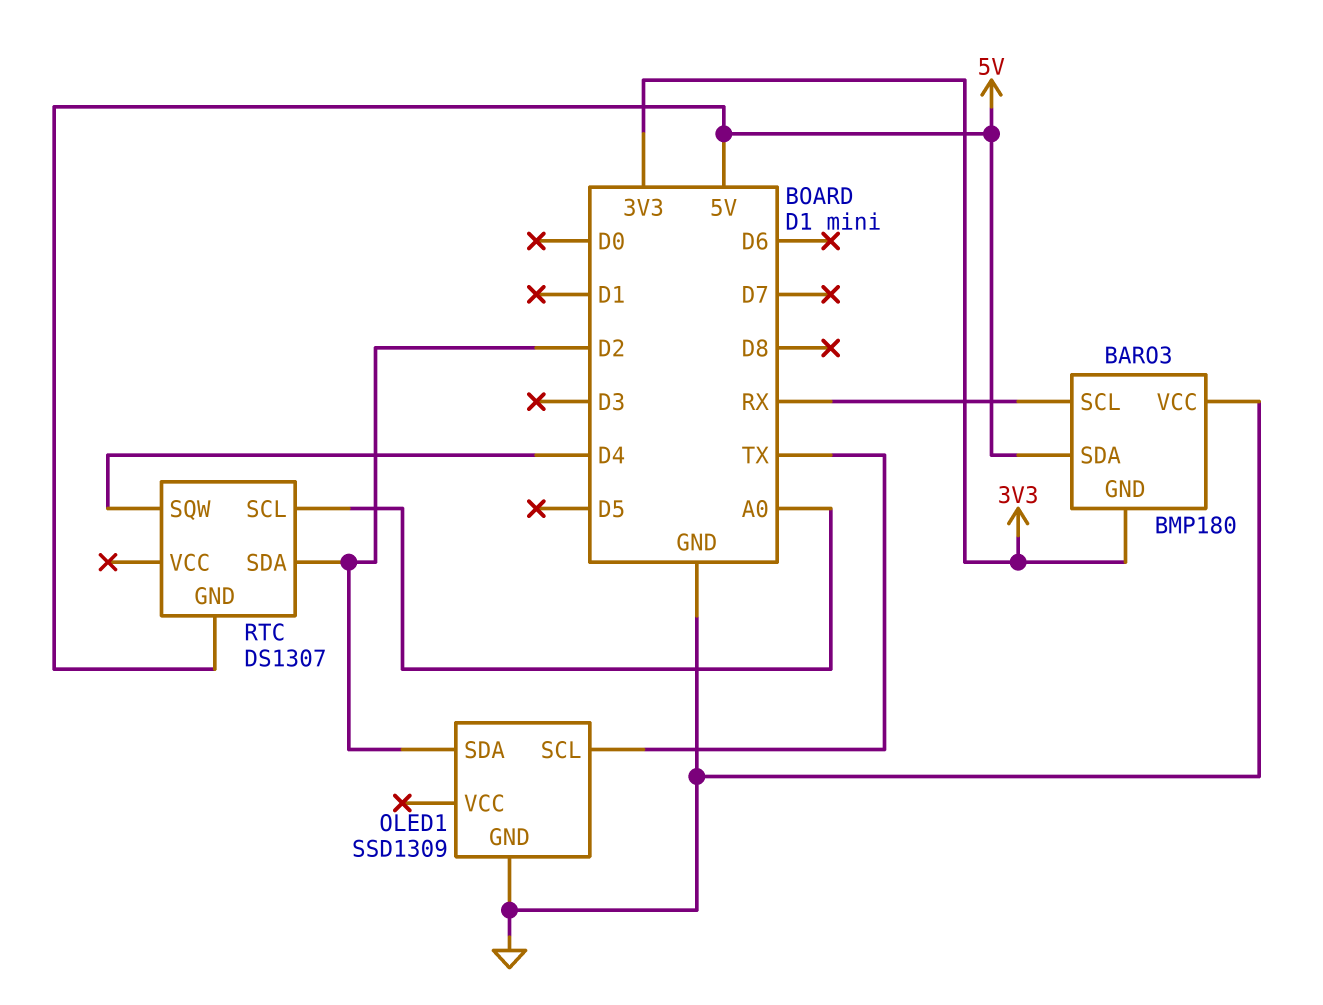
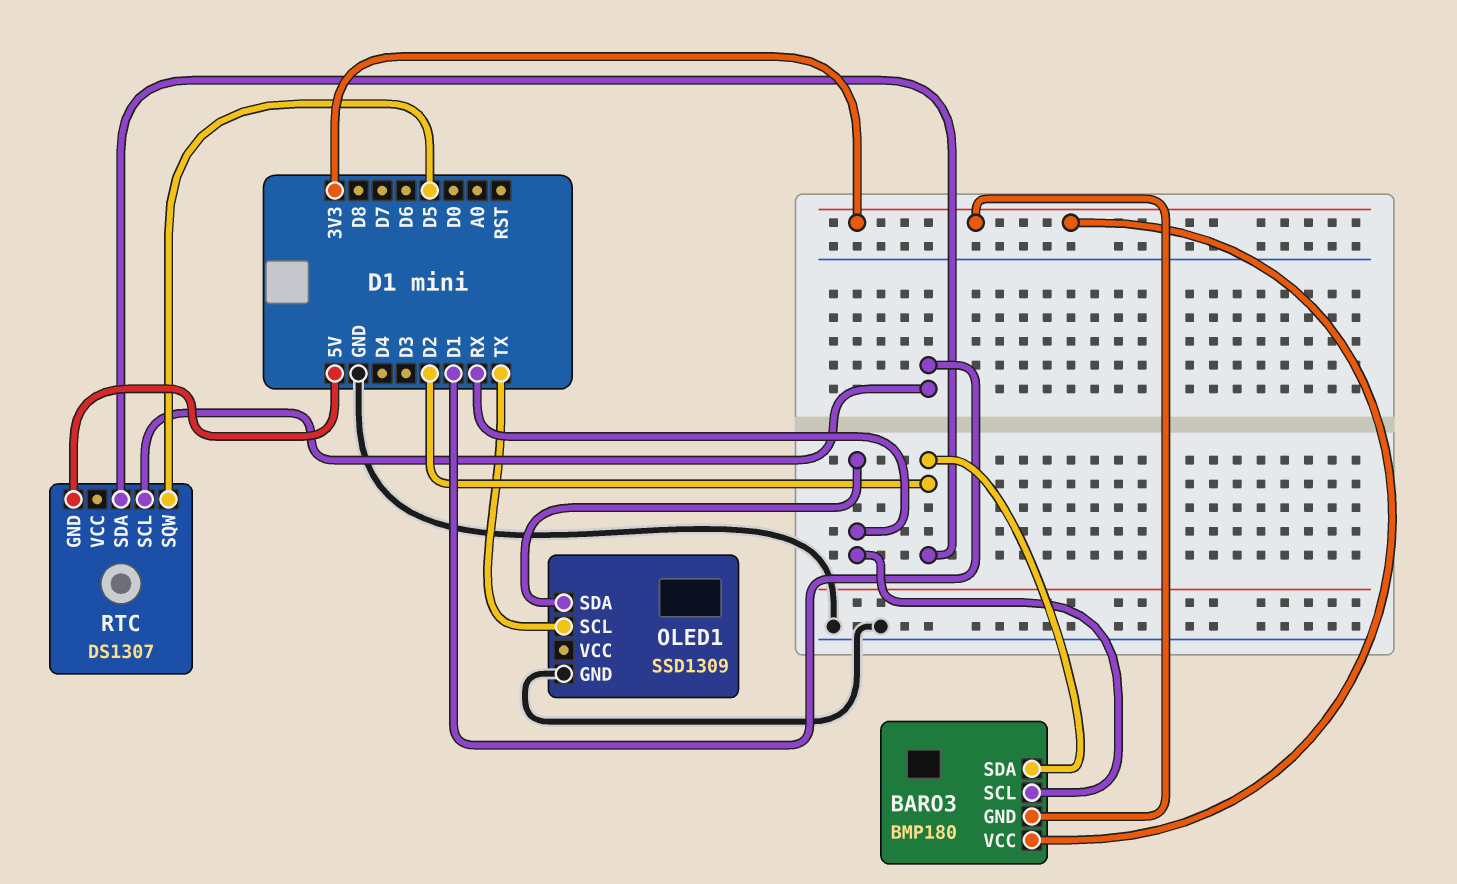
BARO3 pin SDA: 5V -> D2
BARO3 pin VCC: GND -> 3V3
OLED1 pin SDA: D2 -> RX
RTC pin SCL: A0 -> D1
RTC pin SQW: D4 -> D5

